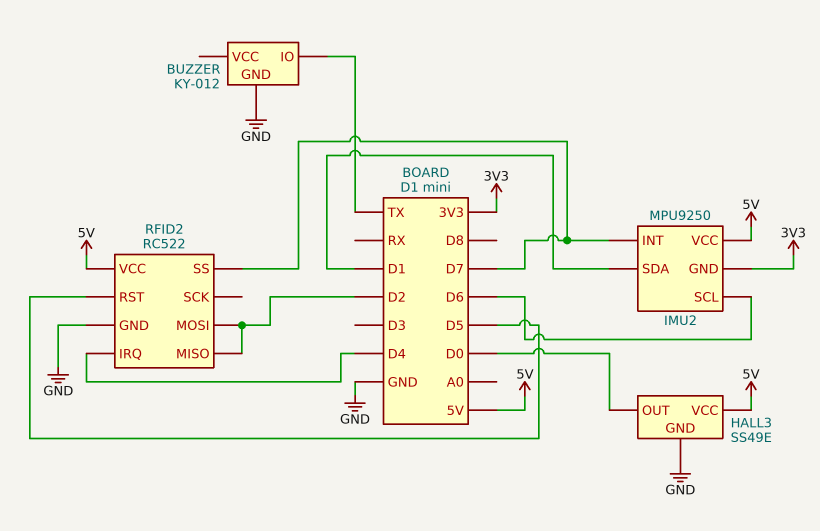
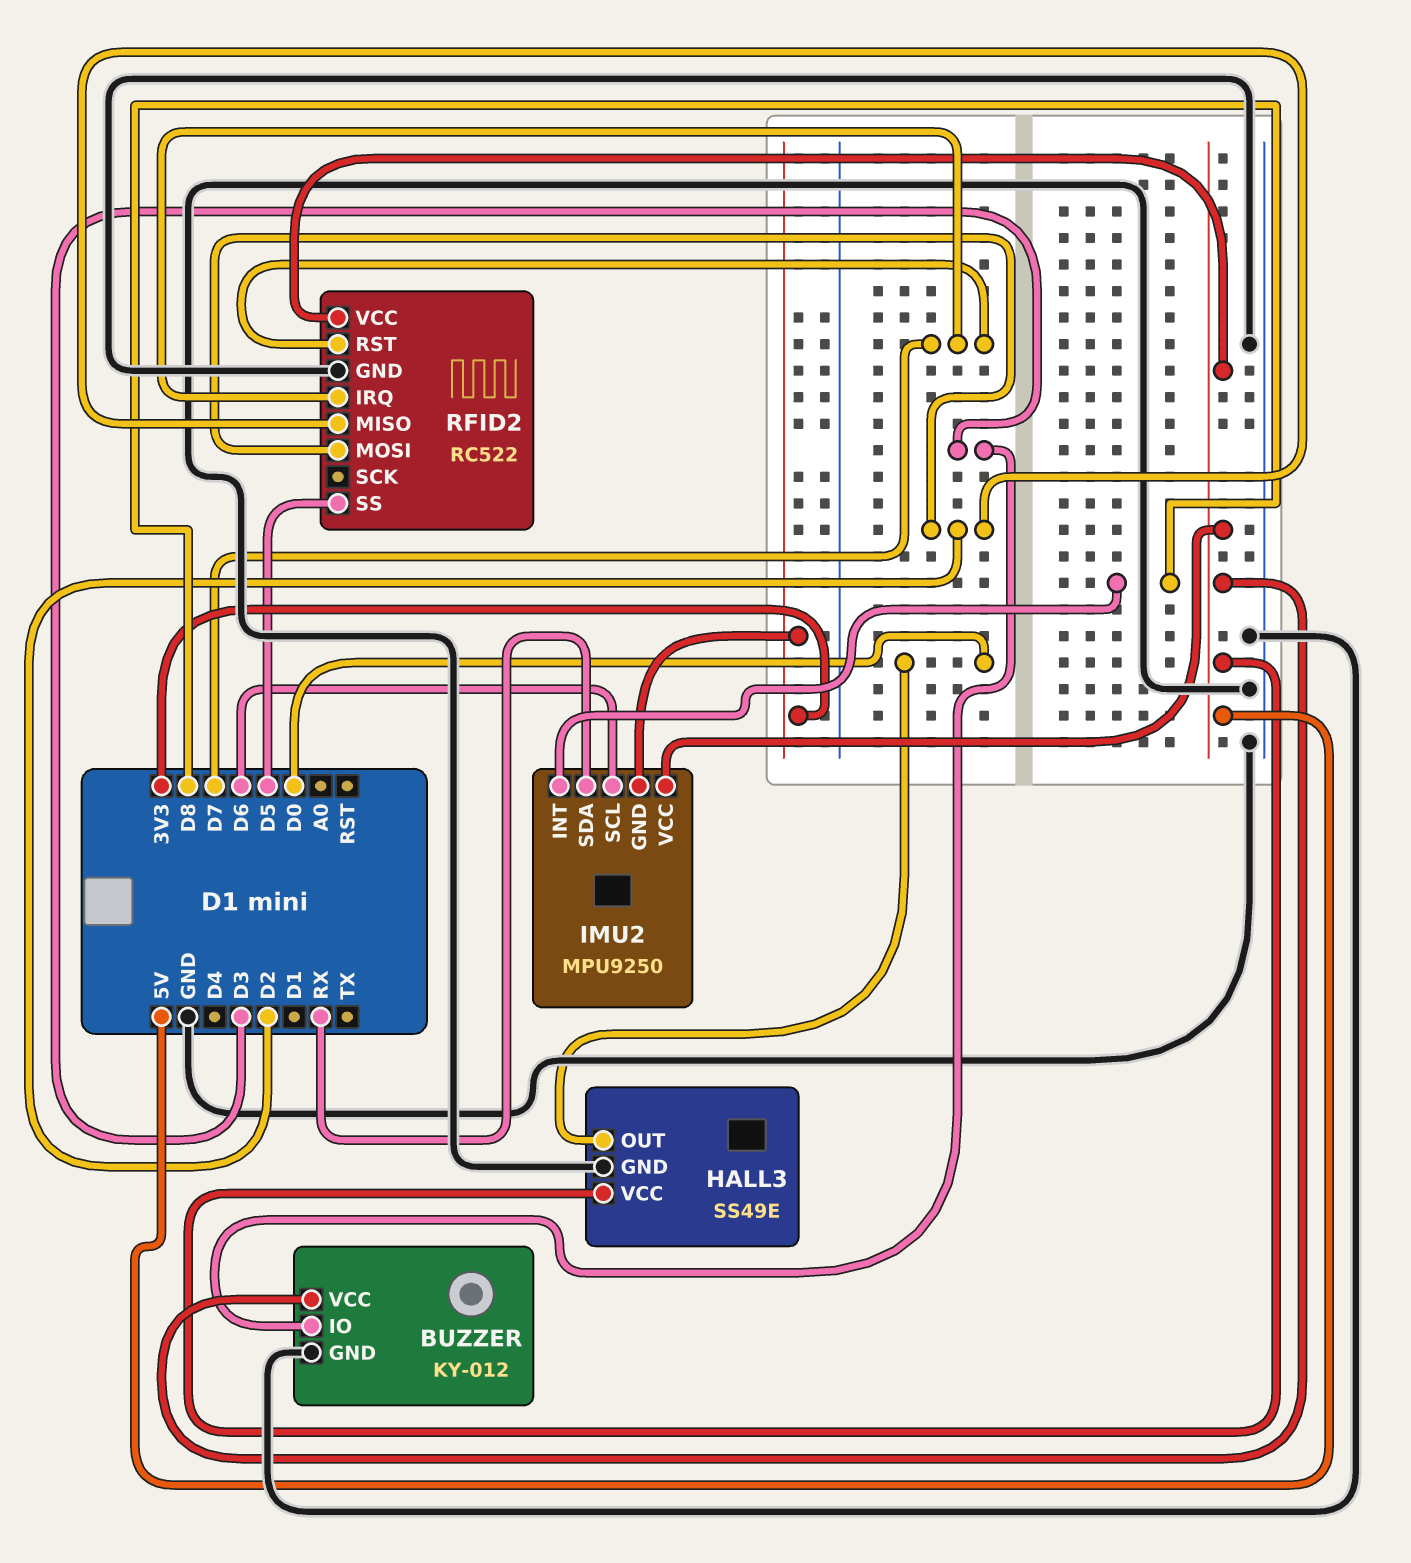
BUZZER pin IO: TX -> D3
BUZZER pin VCC: none -> 5V
IMU2 pin INT: D7 -> D8
IMU2 pin SDA: D1 -> RX
RFID2 pin IRQ: D4 -> D7
RFID2 pin RST: D5 -> D7
RFID2 pin SS: D7 -> D5

